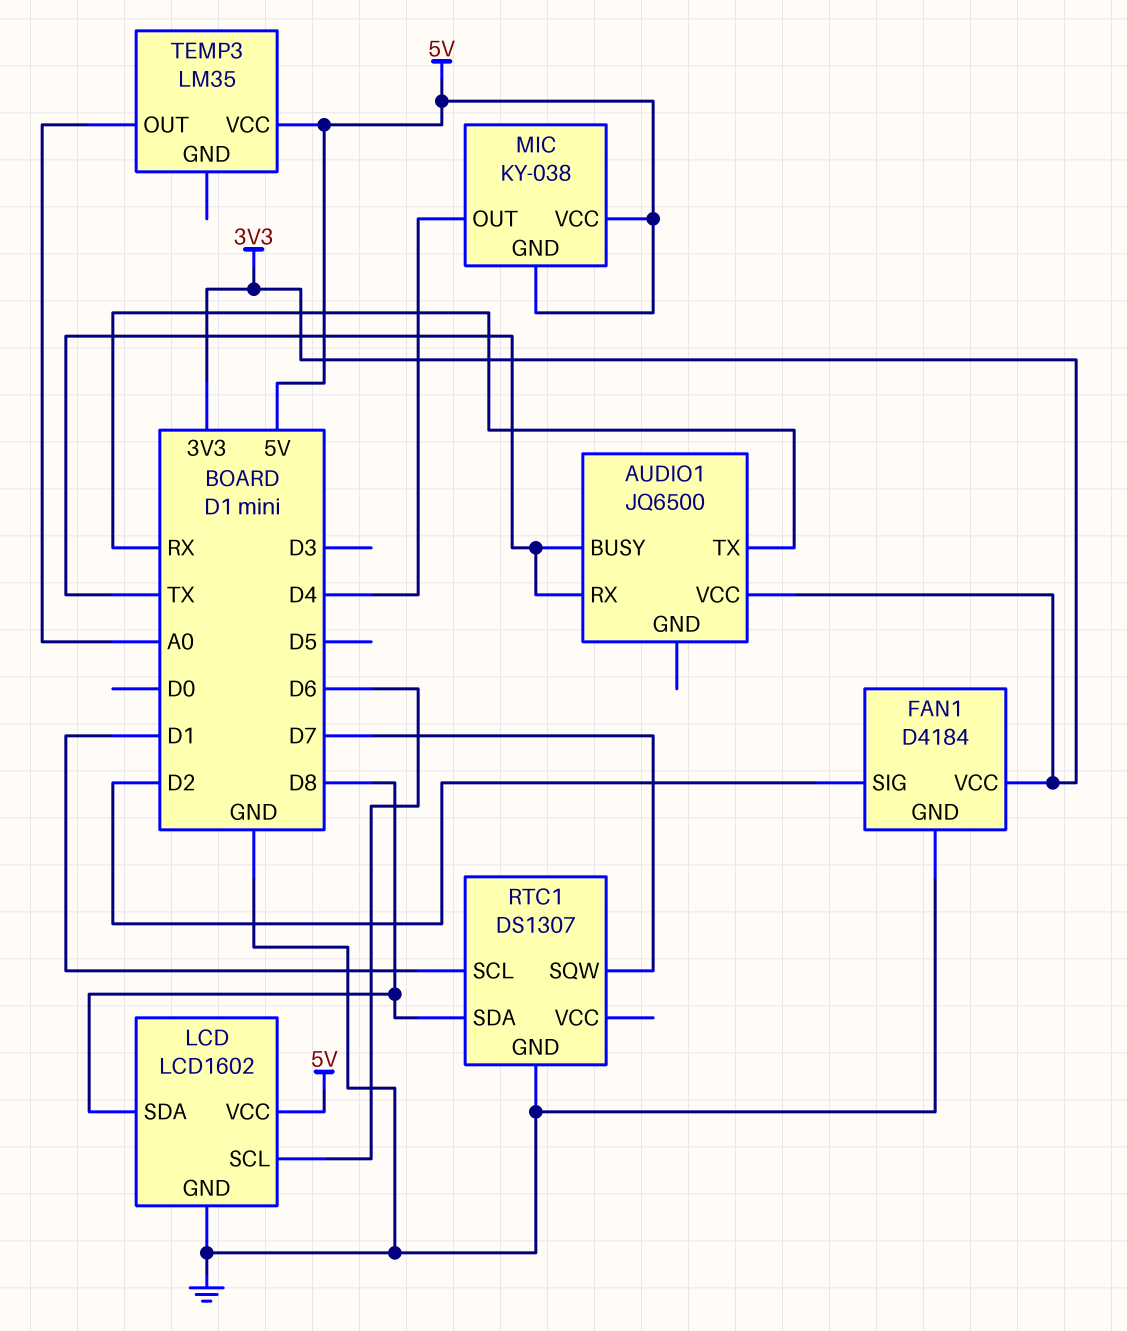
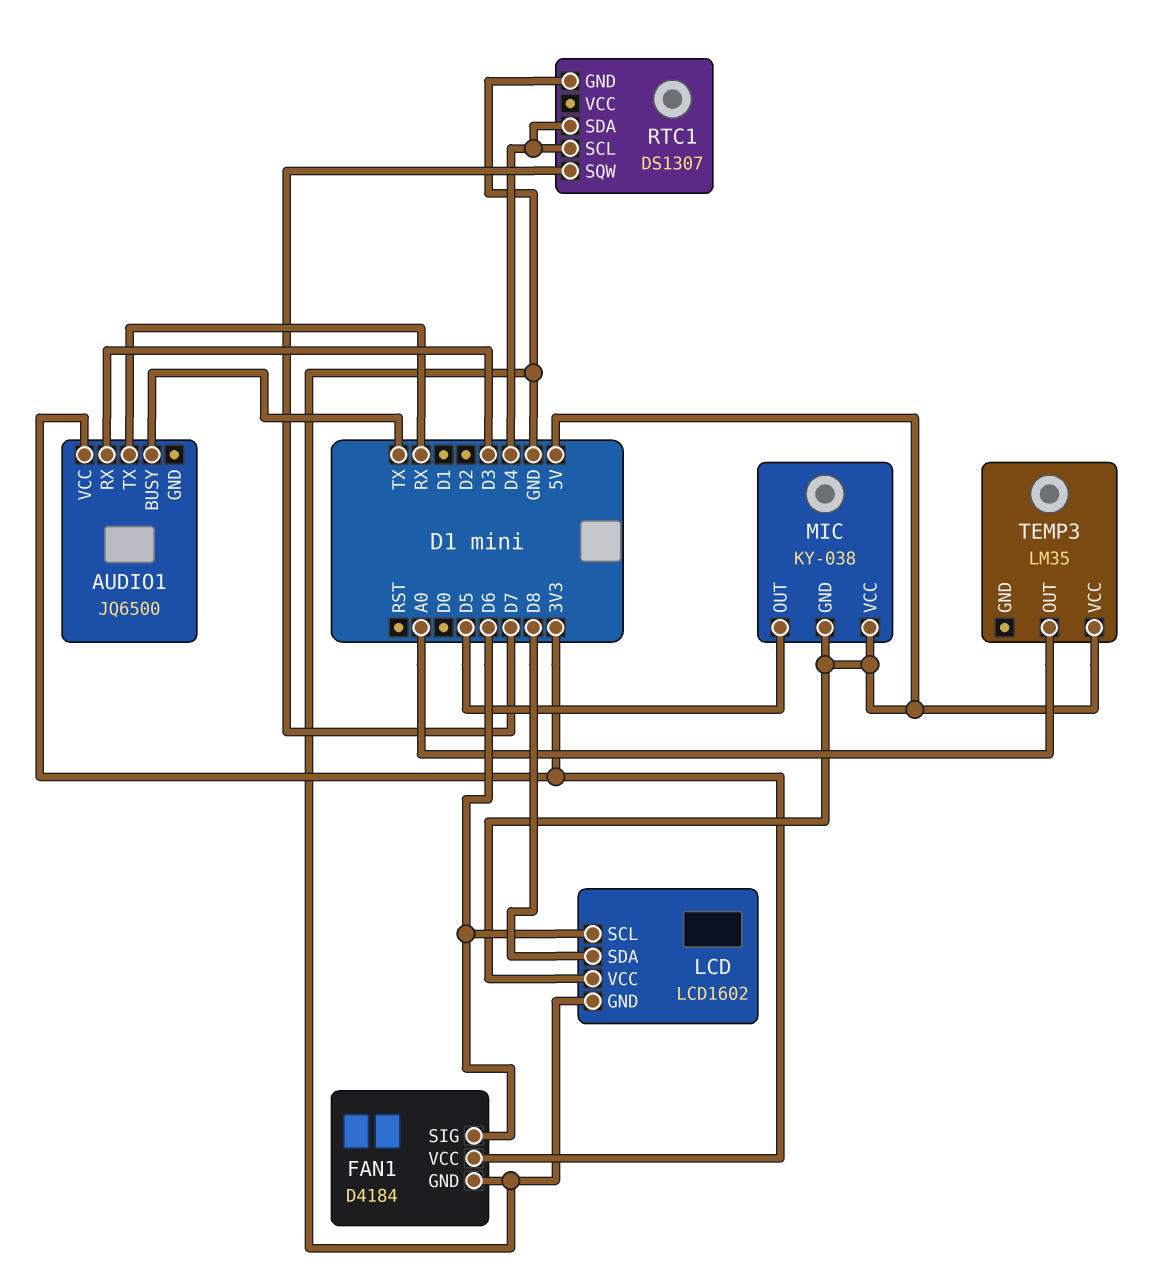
AUDIO1 pin RX: TX -> D3
FAN1 pin SIG: D2 -> D6
MIC pin OUT: D4 -> D5
RTC1 pin SCL: D1 -> D4
RTC1 pin SDA: D8 -> D4

